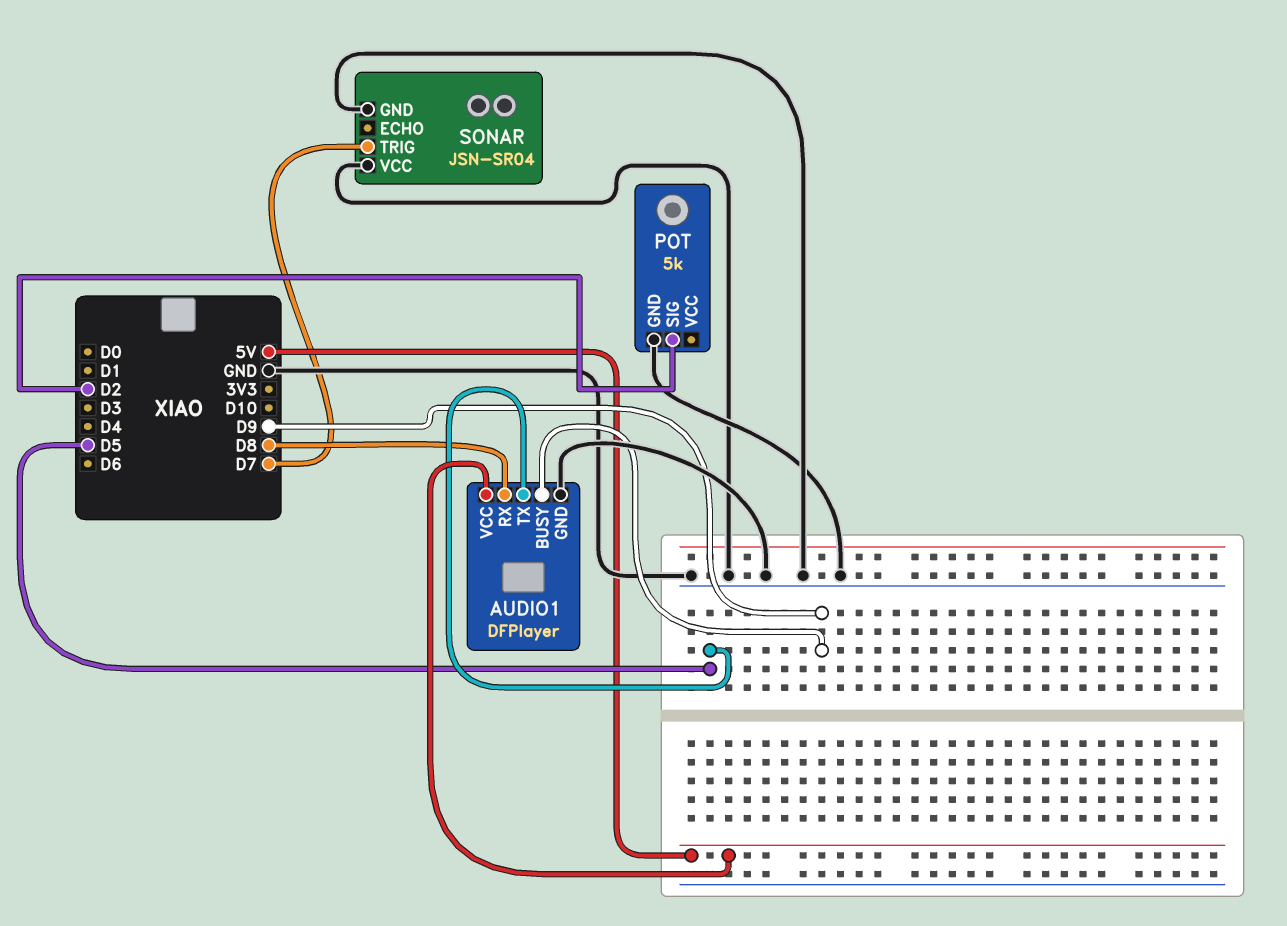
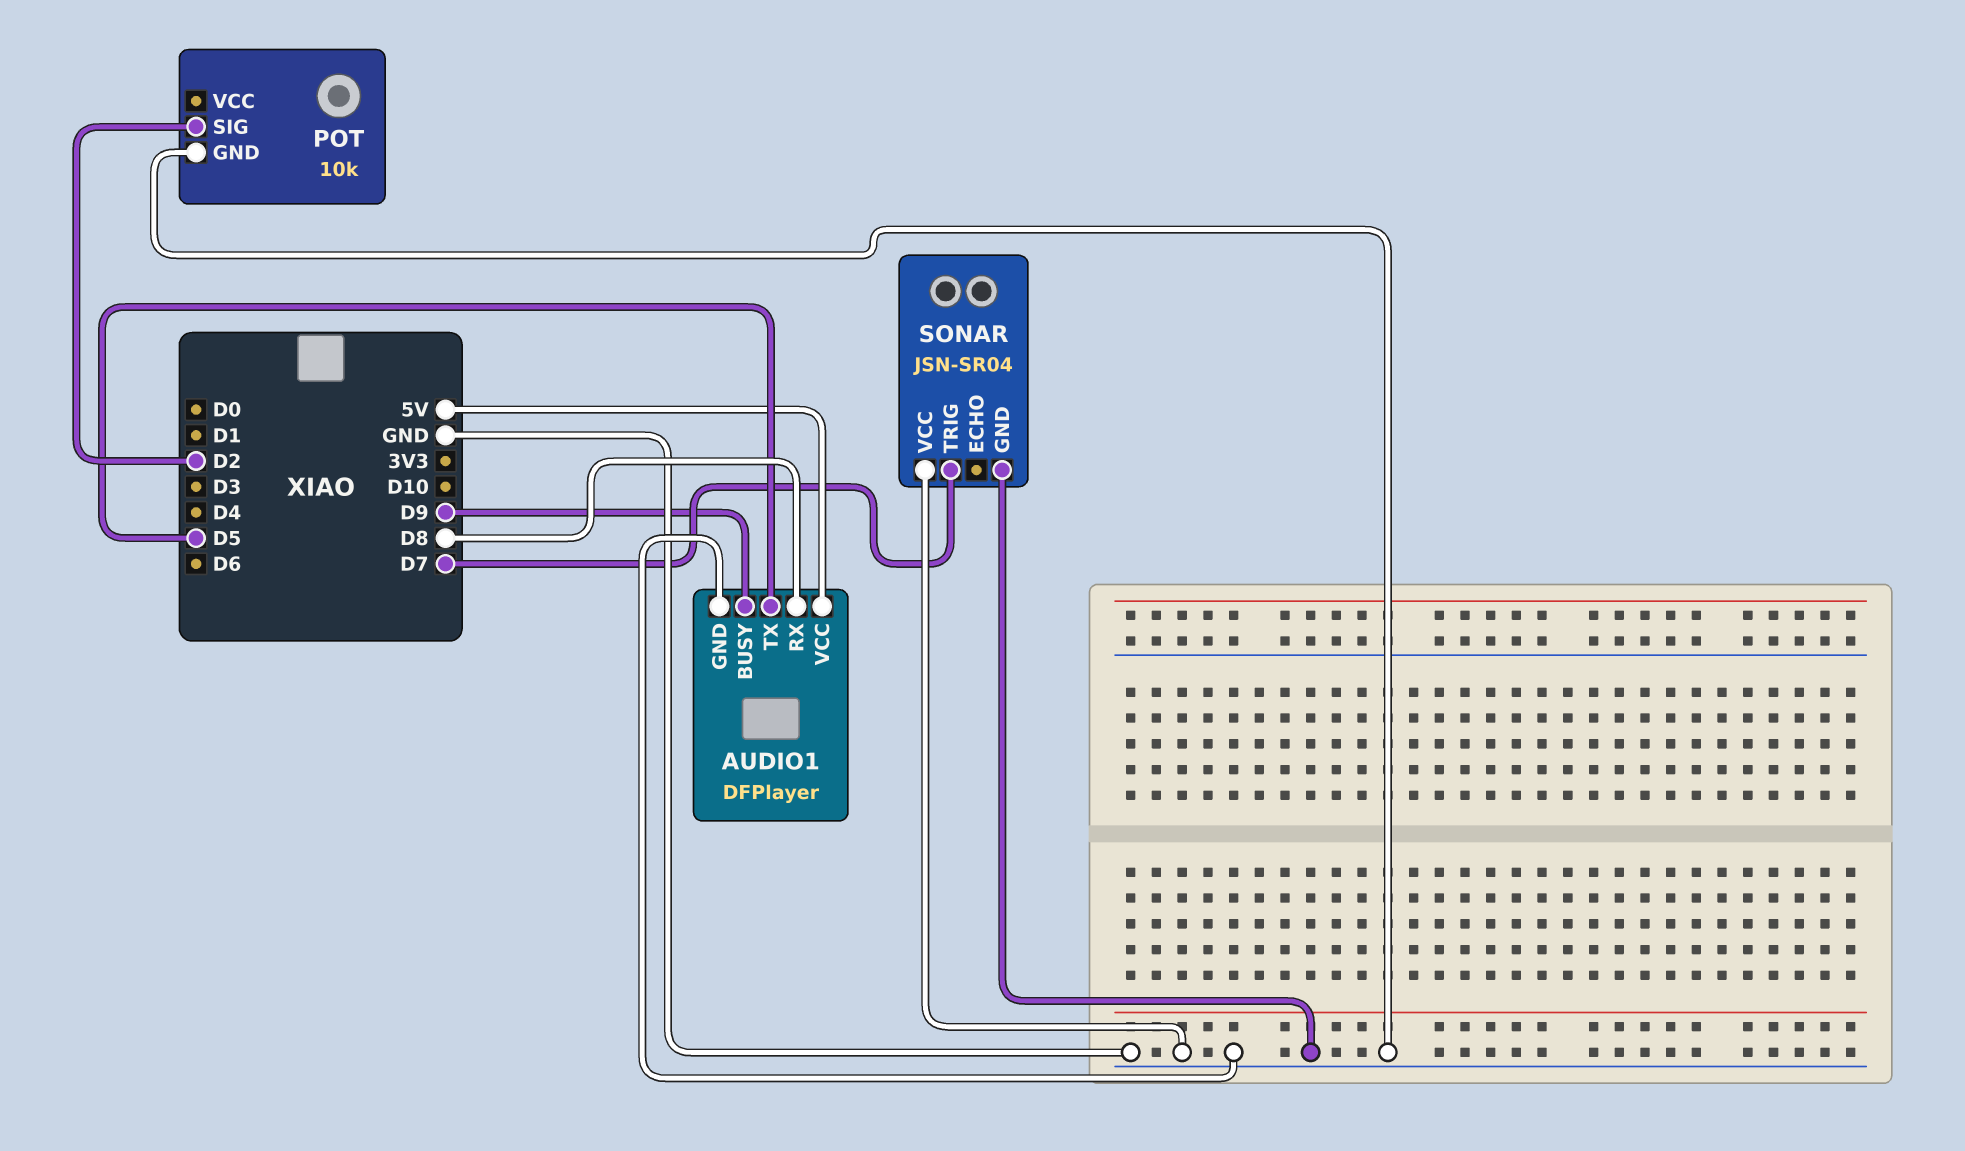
POT: 5k -> 10k

